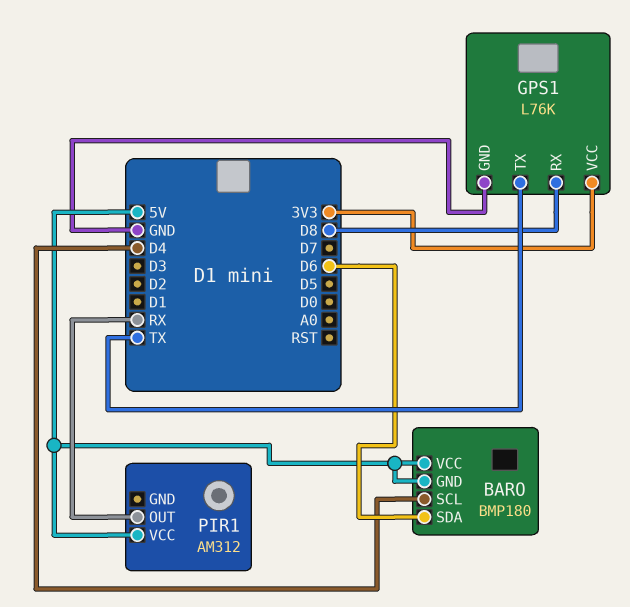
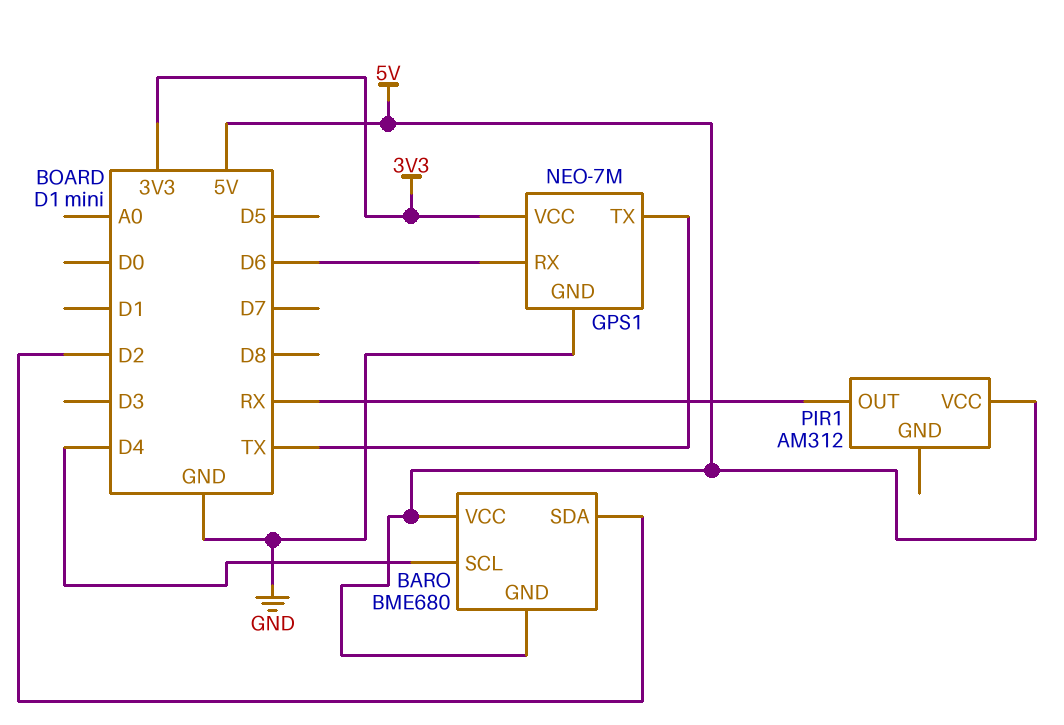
BARO: BMP180 -> BME680
BARO pin SDA: D6 -> D2
GPS1: L76K -> NEO-7M
GPS1 pin RX: D8 -> D6

